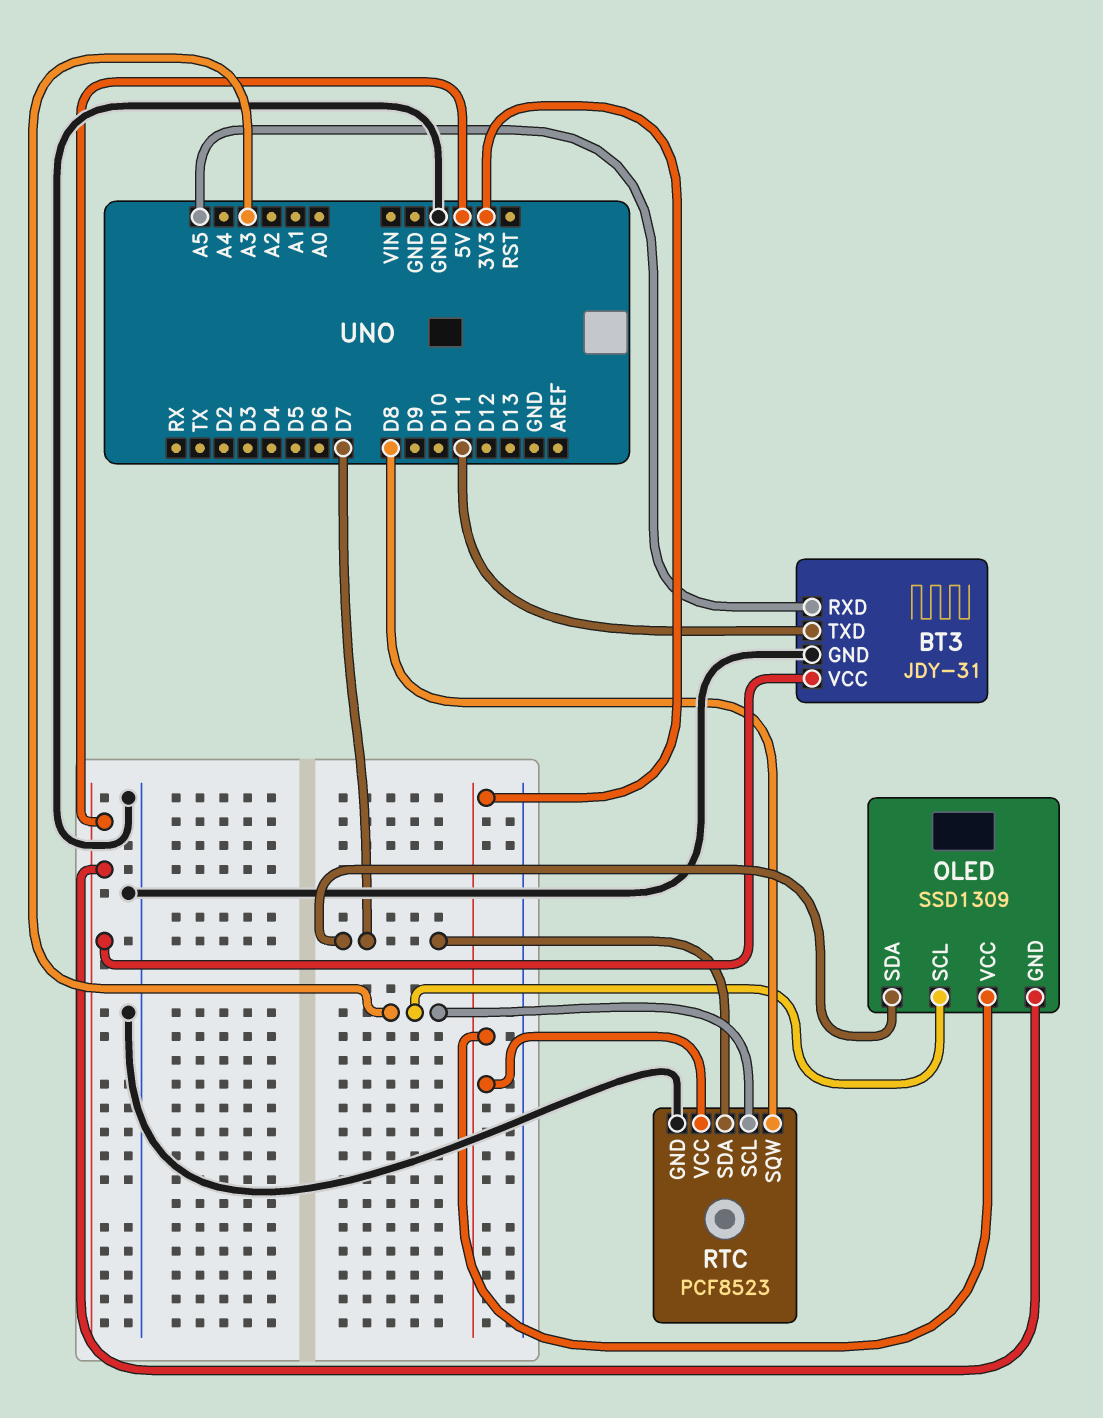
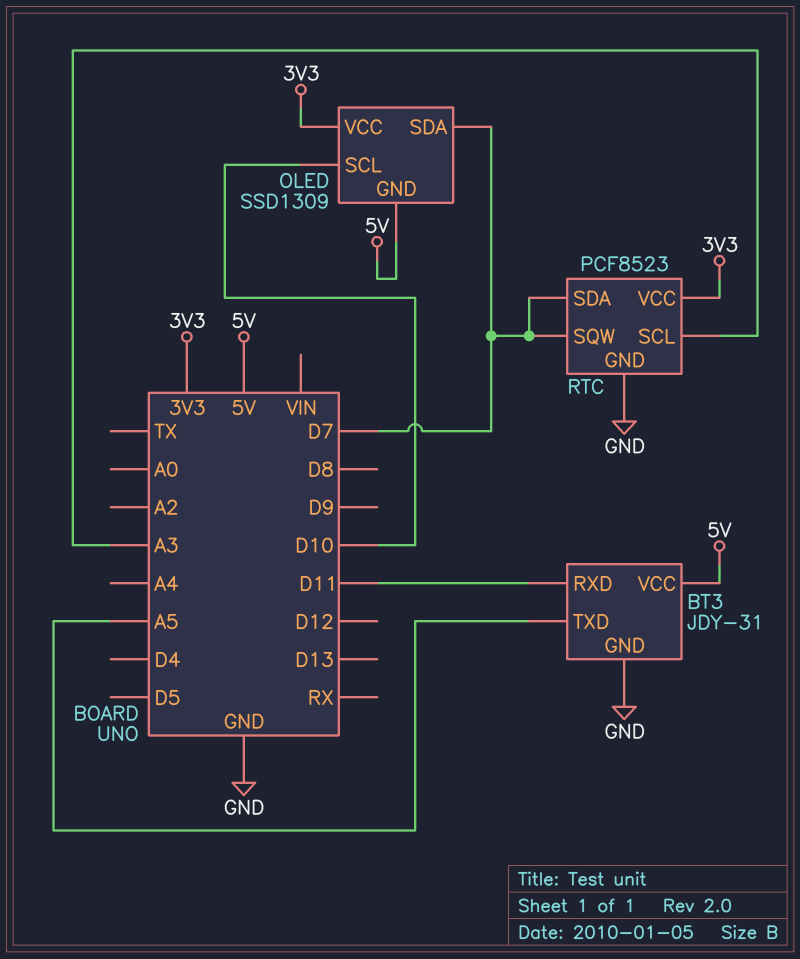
BT3 pin RXD: A5 -> D11
BT3 pin TXD: D11 -> A5
OLED pin SCL: A3 -> D10
RTC pin SQW: D8 -> D7

